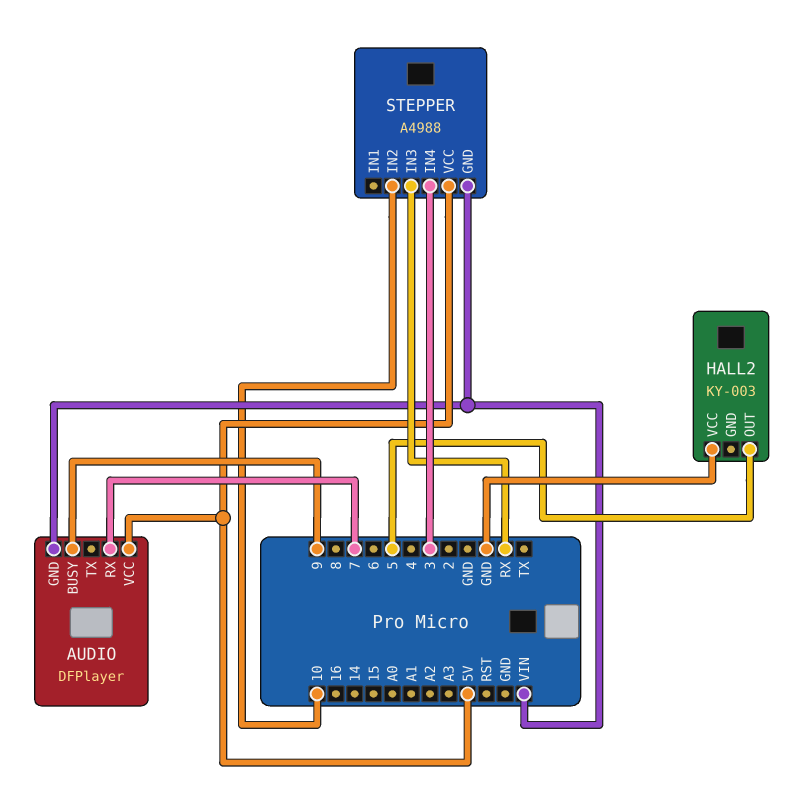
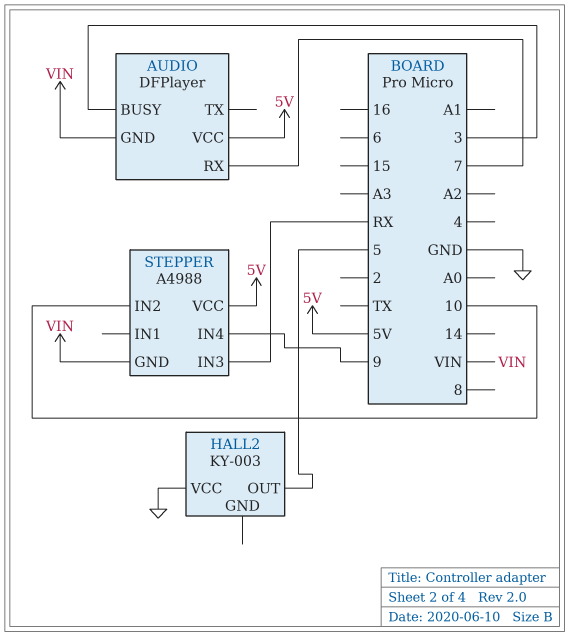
AUDIO pin BUSY: 9 -> 3
STEPPER pin IN4: 3 -> 9

